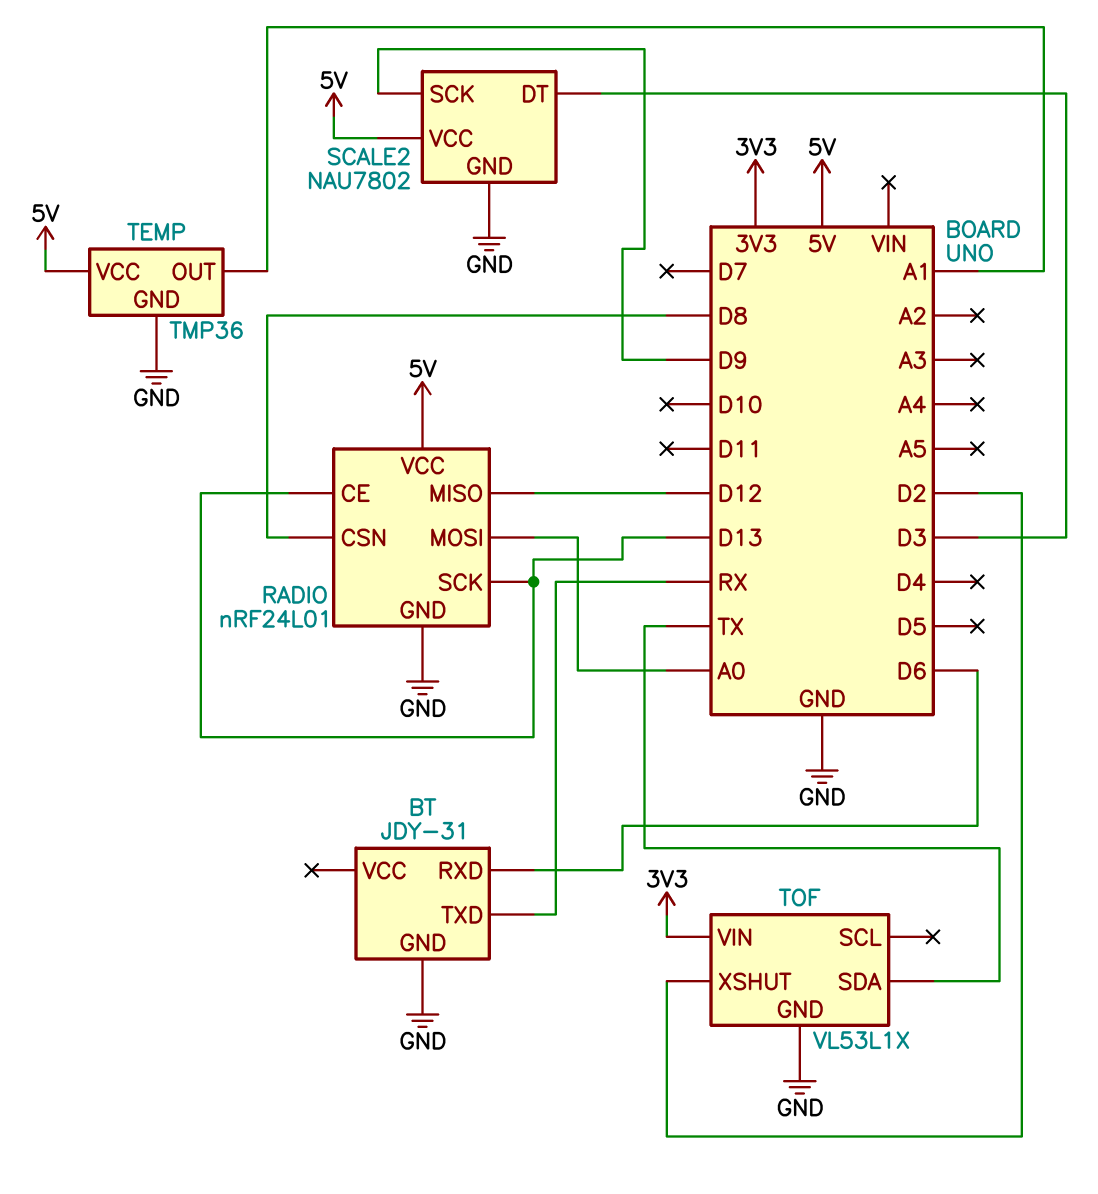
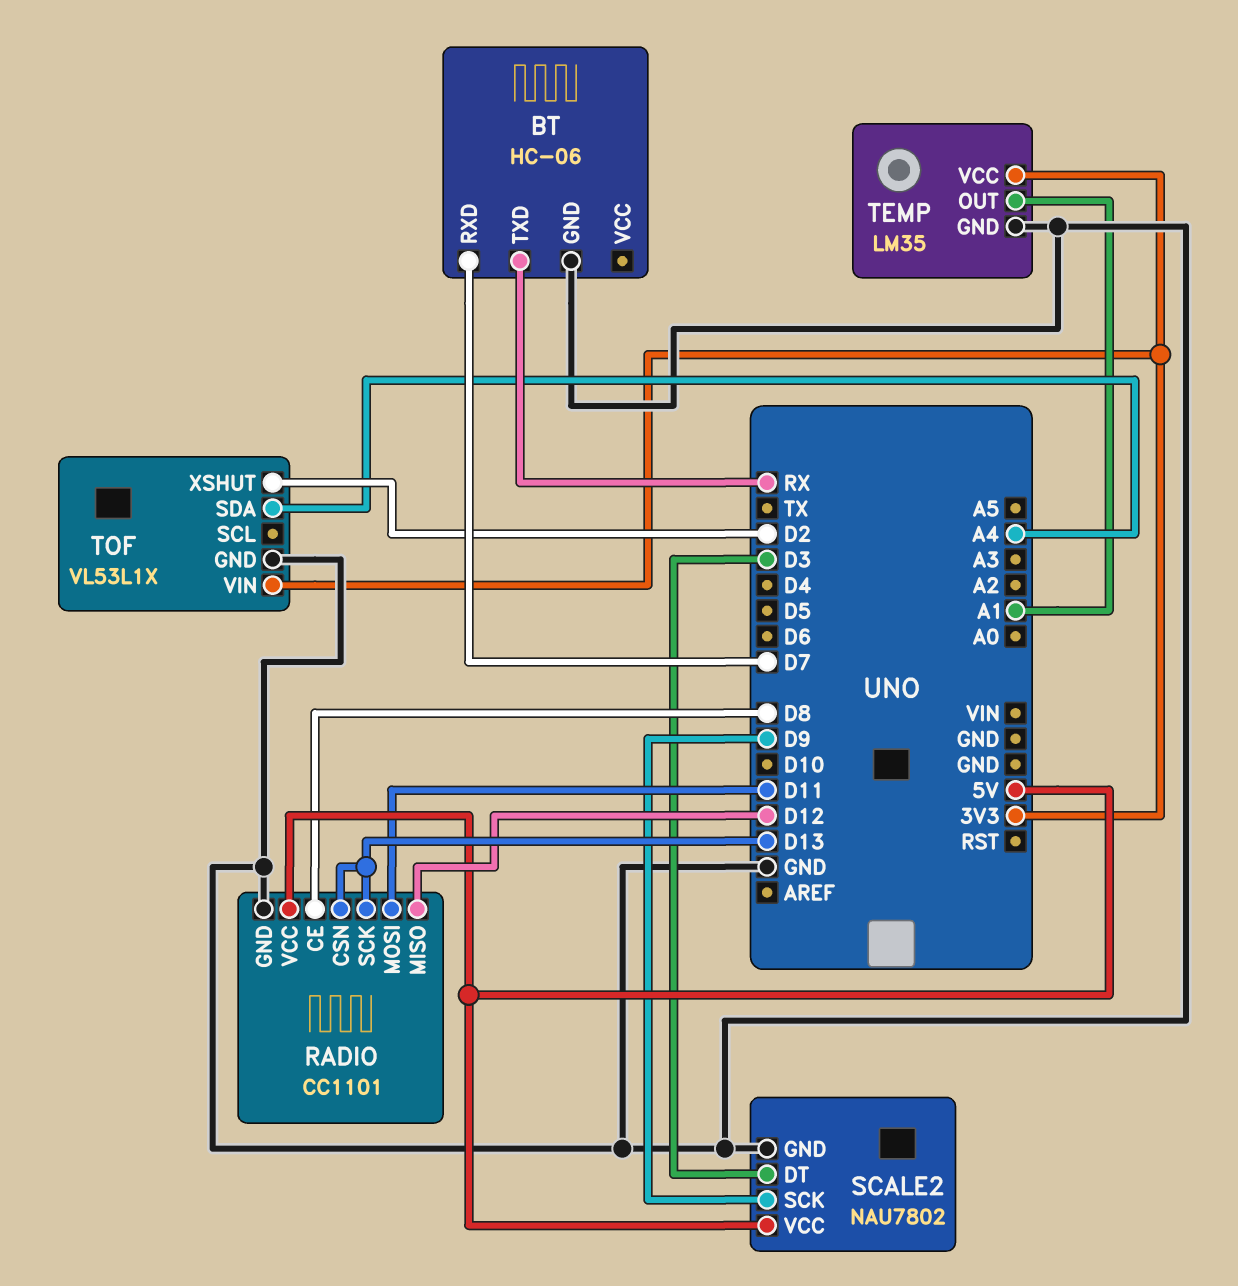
BT: JDY-31 -> HC-06
BT pin RXD: D6 -> D7
RADIO: nRF24L01 -> CC1101
RADIO pin CE: D13 -> D8
RADIO pin CSN: D8 -> D13
RADIO pin MOSI: A0 -> D11
TEMP: TMP36 -> LM35
TEMP pin VCC: 5V -> 3V3
TOF pin SDA: TX -> A4

